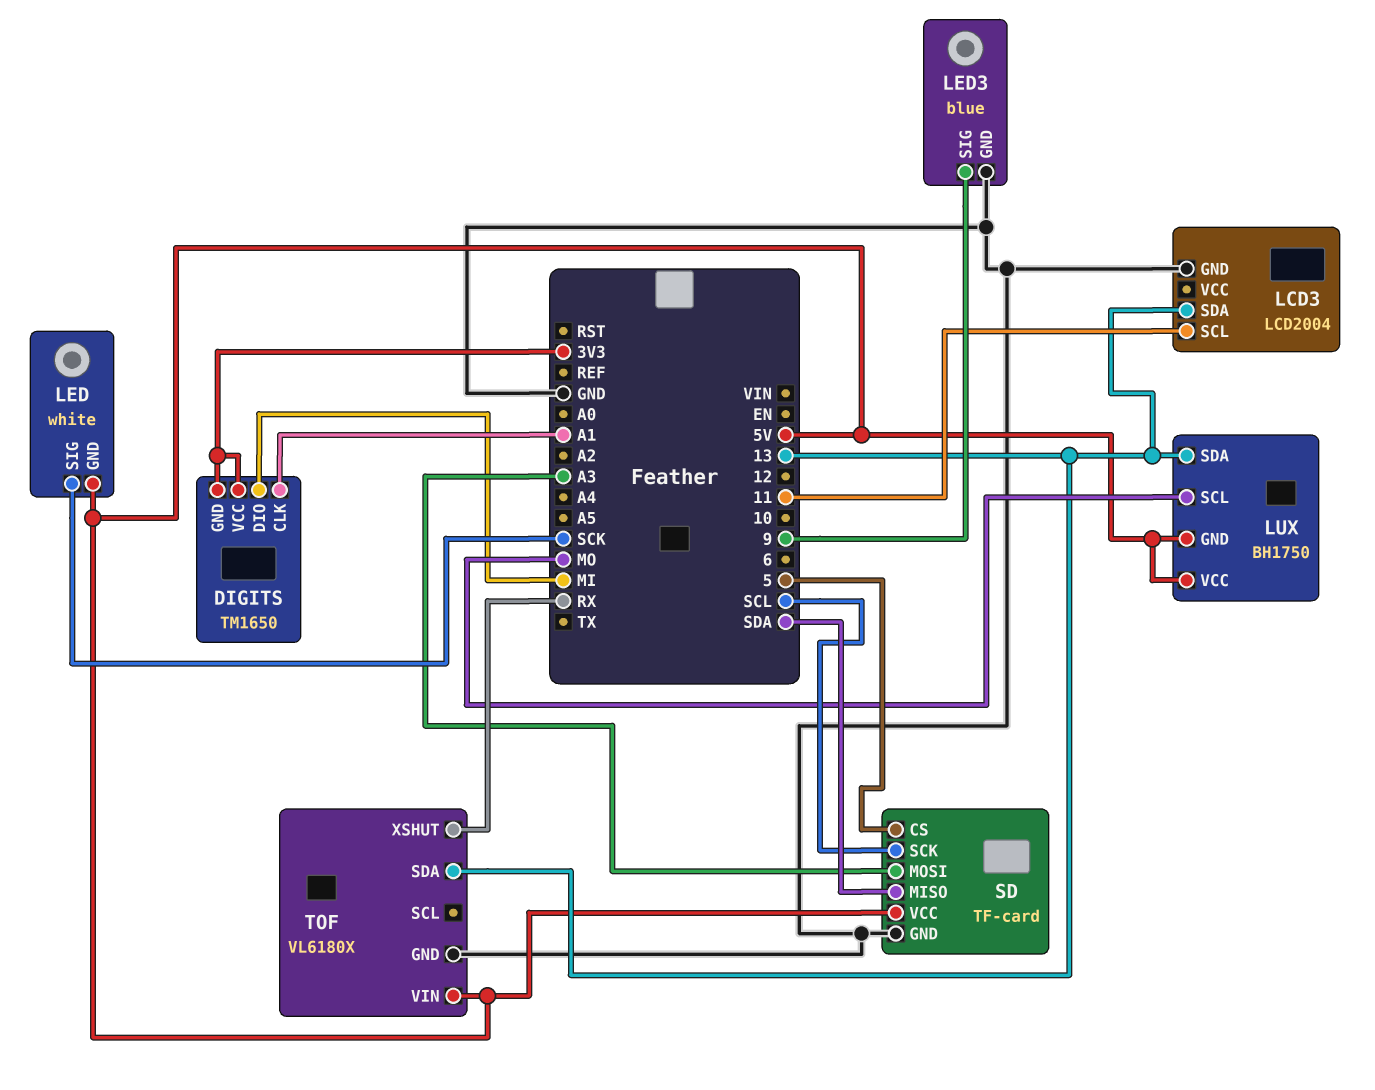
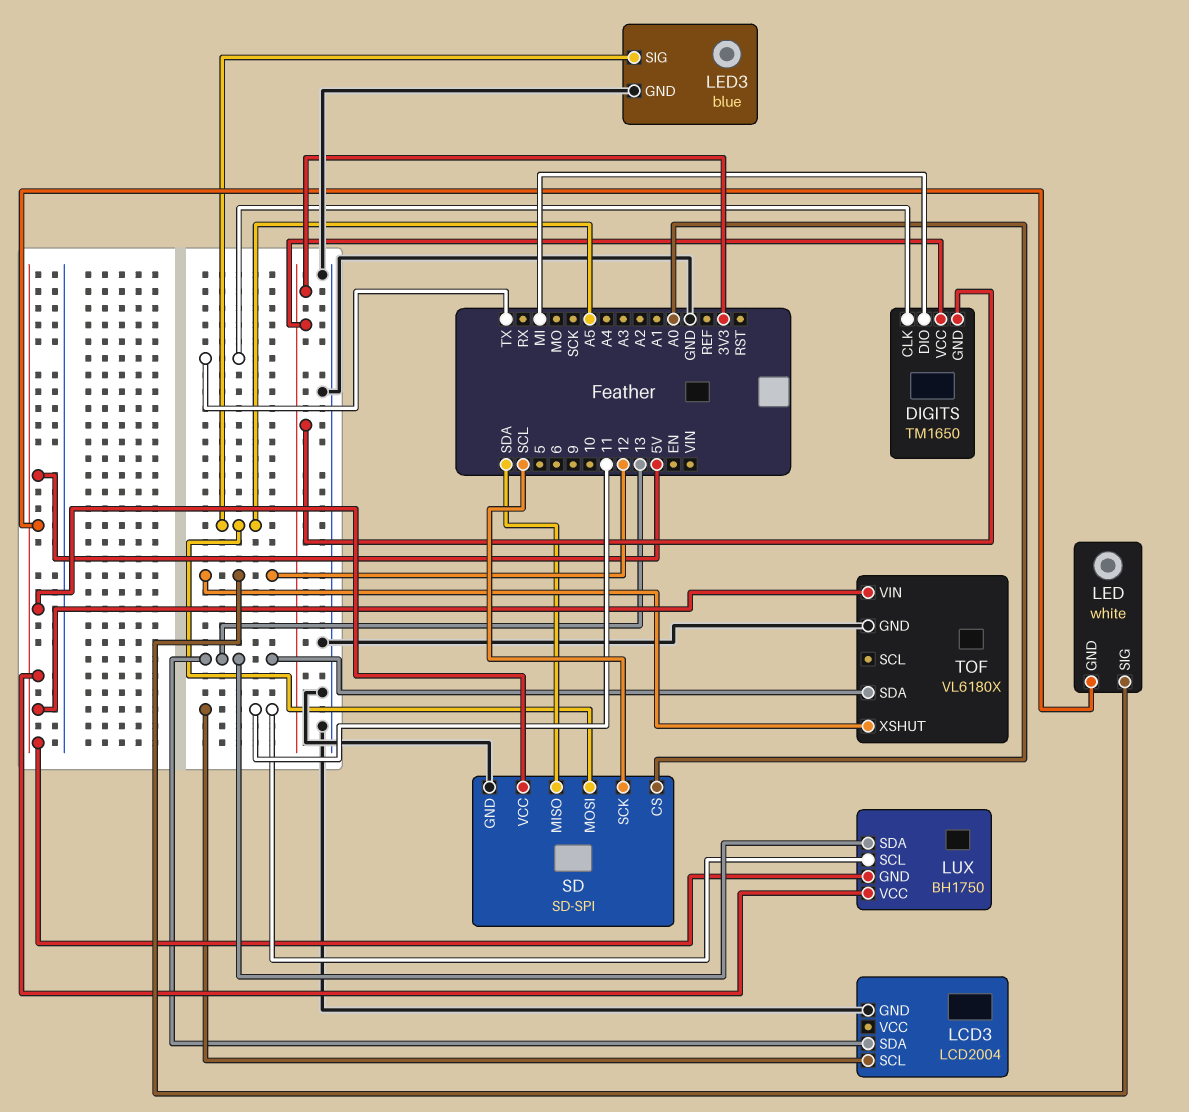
DIGITS pin CLK: A1 -> TX
LED pin SIG: SCK -> 12
LED3 pin SIG: 9 -> A5
LUX pin SCL: MO -> 11
SD: TF-card -> SD-SPI
SD pin CS: 5 -> A0
SD pin MOSI: A3 -> A5
TOF pin XSHUT: RX -> 12

